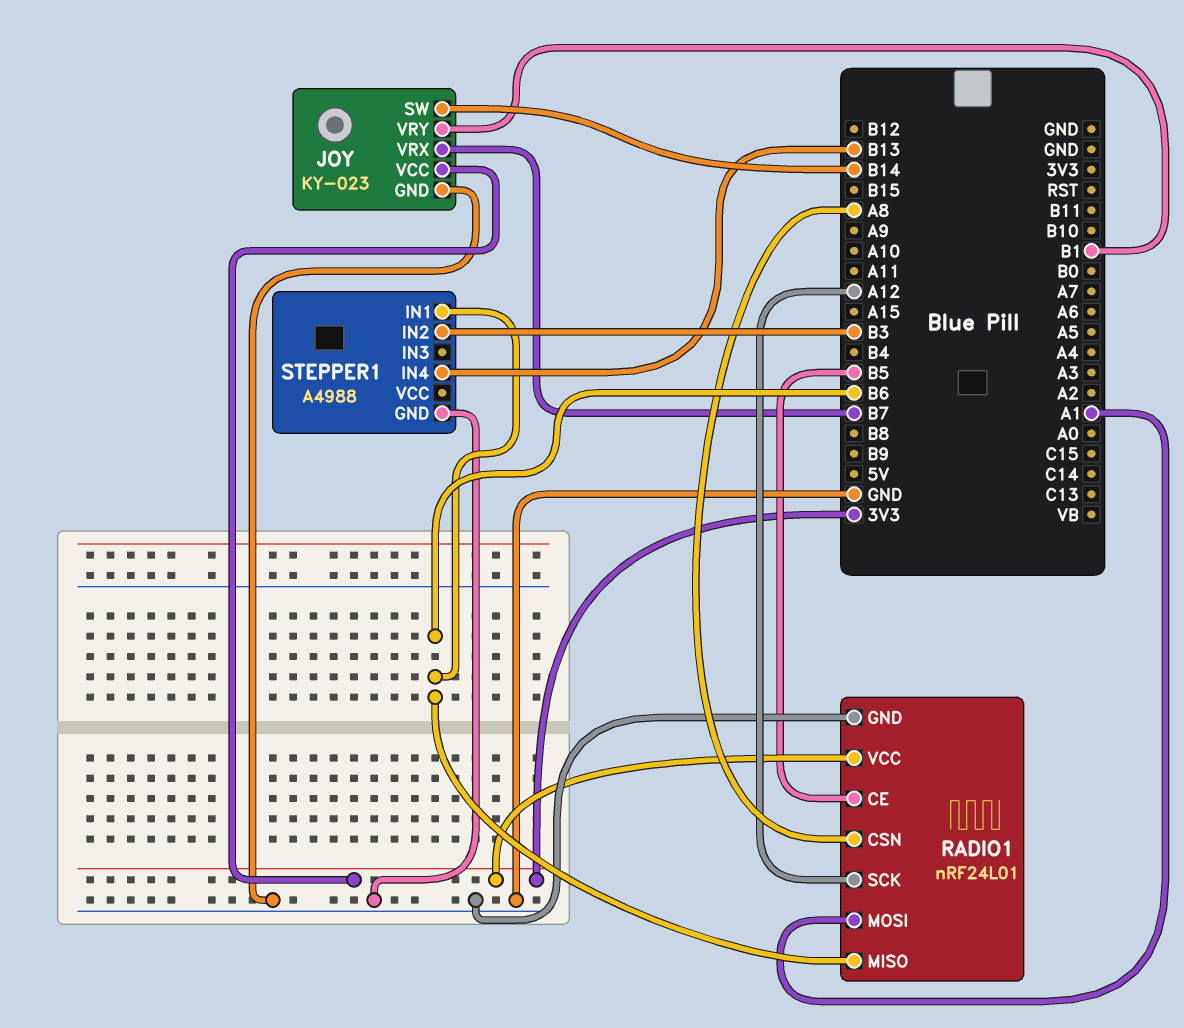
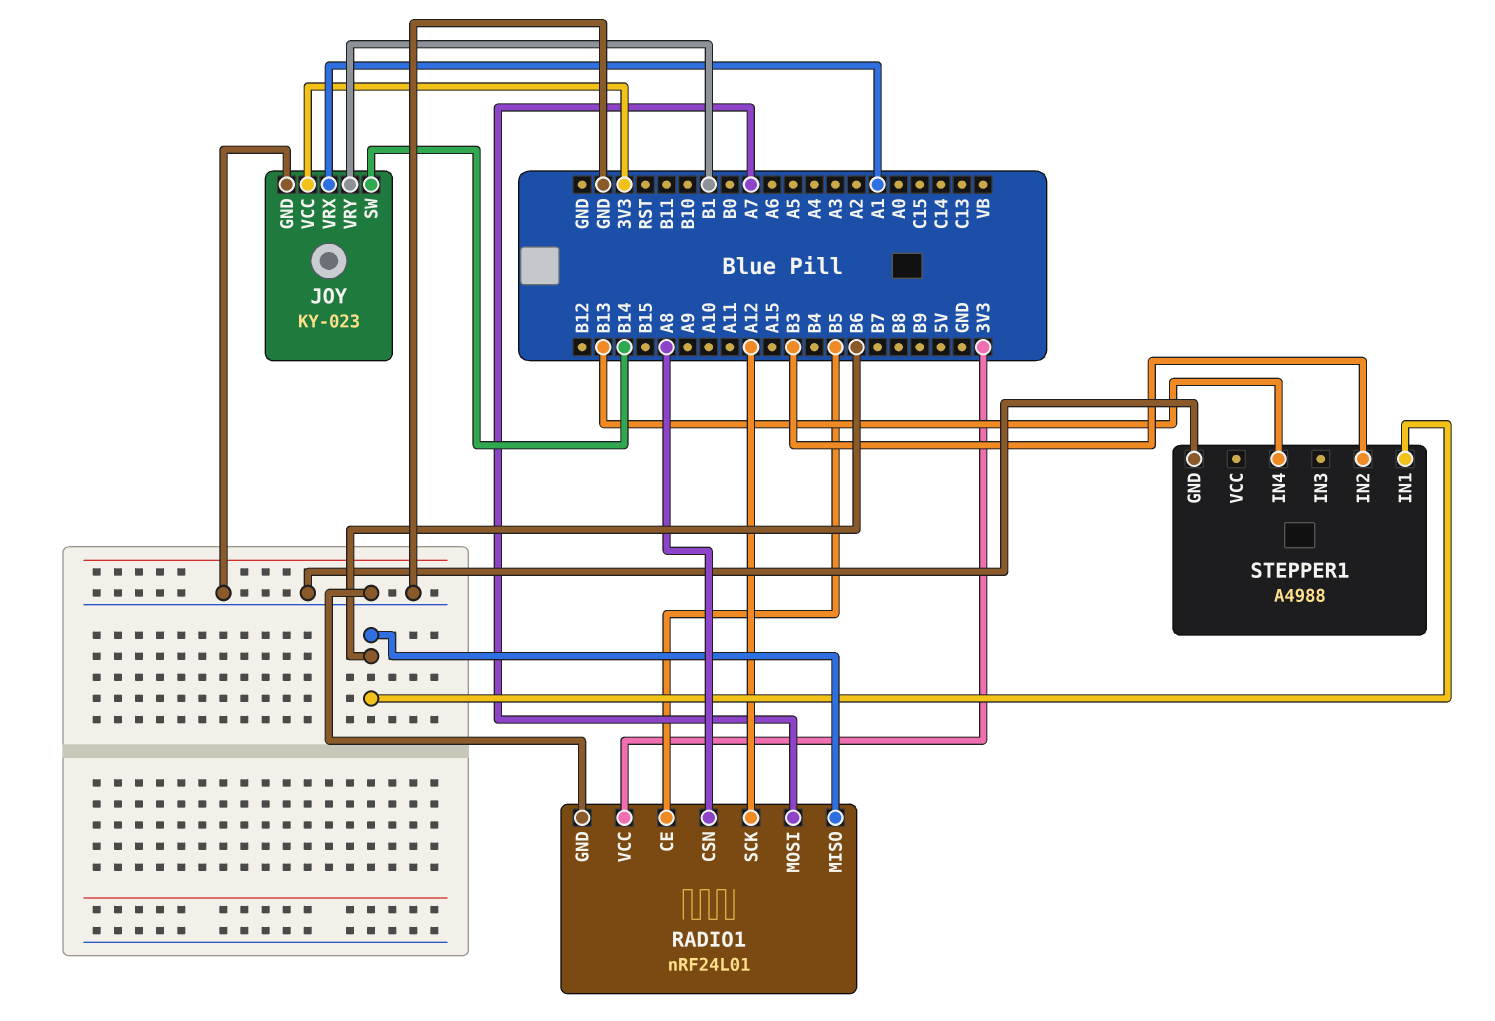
JOY pin VRX: B7 -> A1
RADIO1 pin MOSI: A1 -> A7

